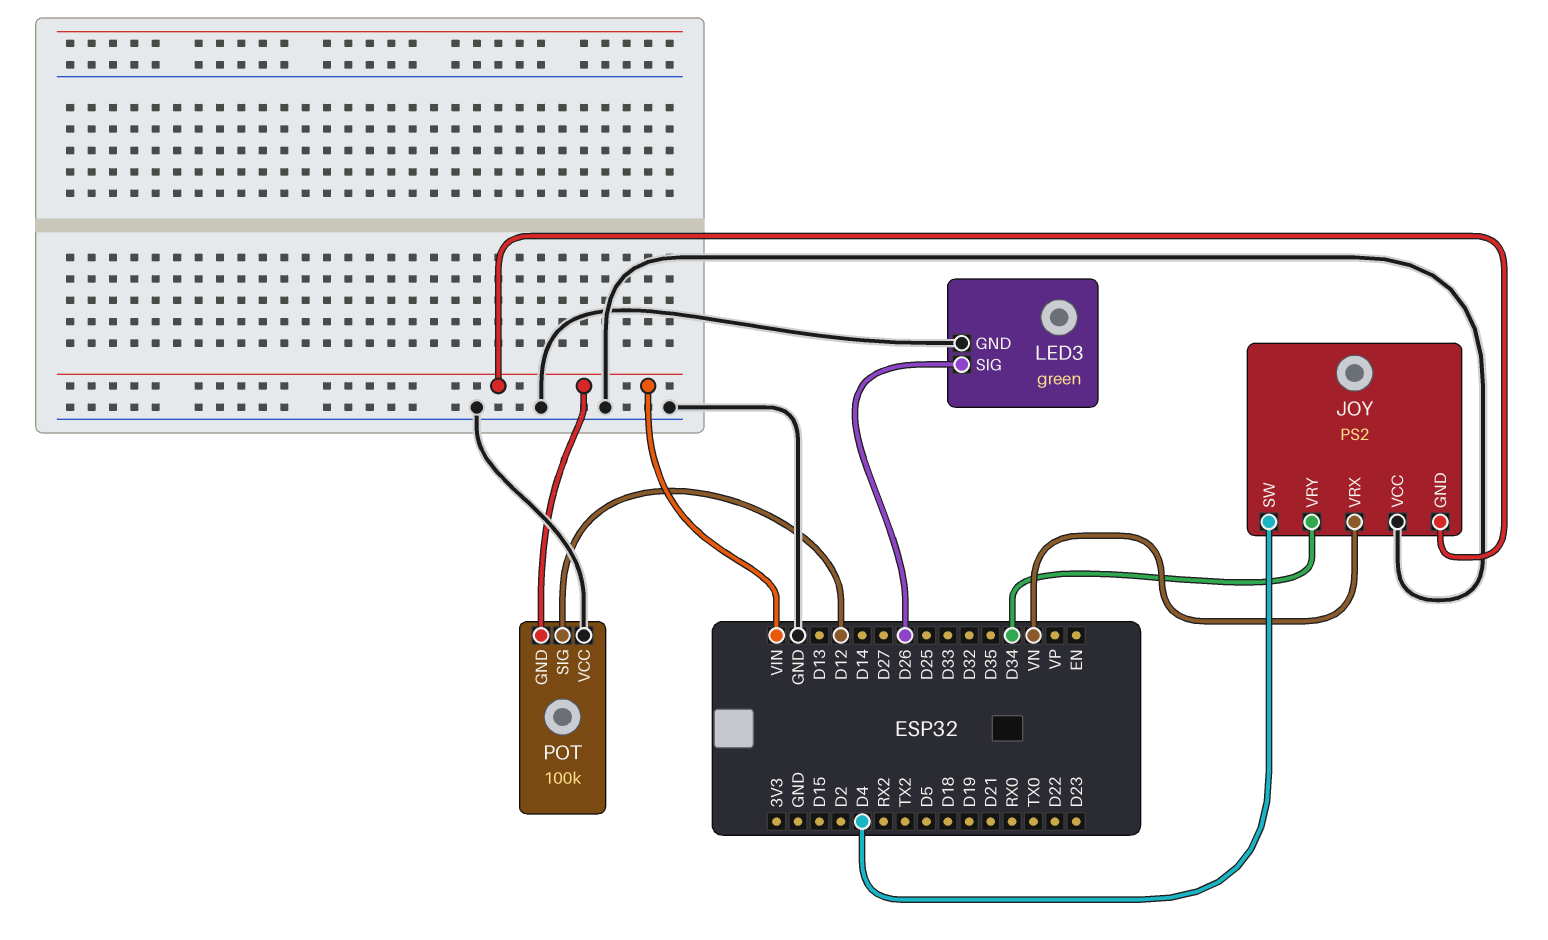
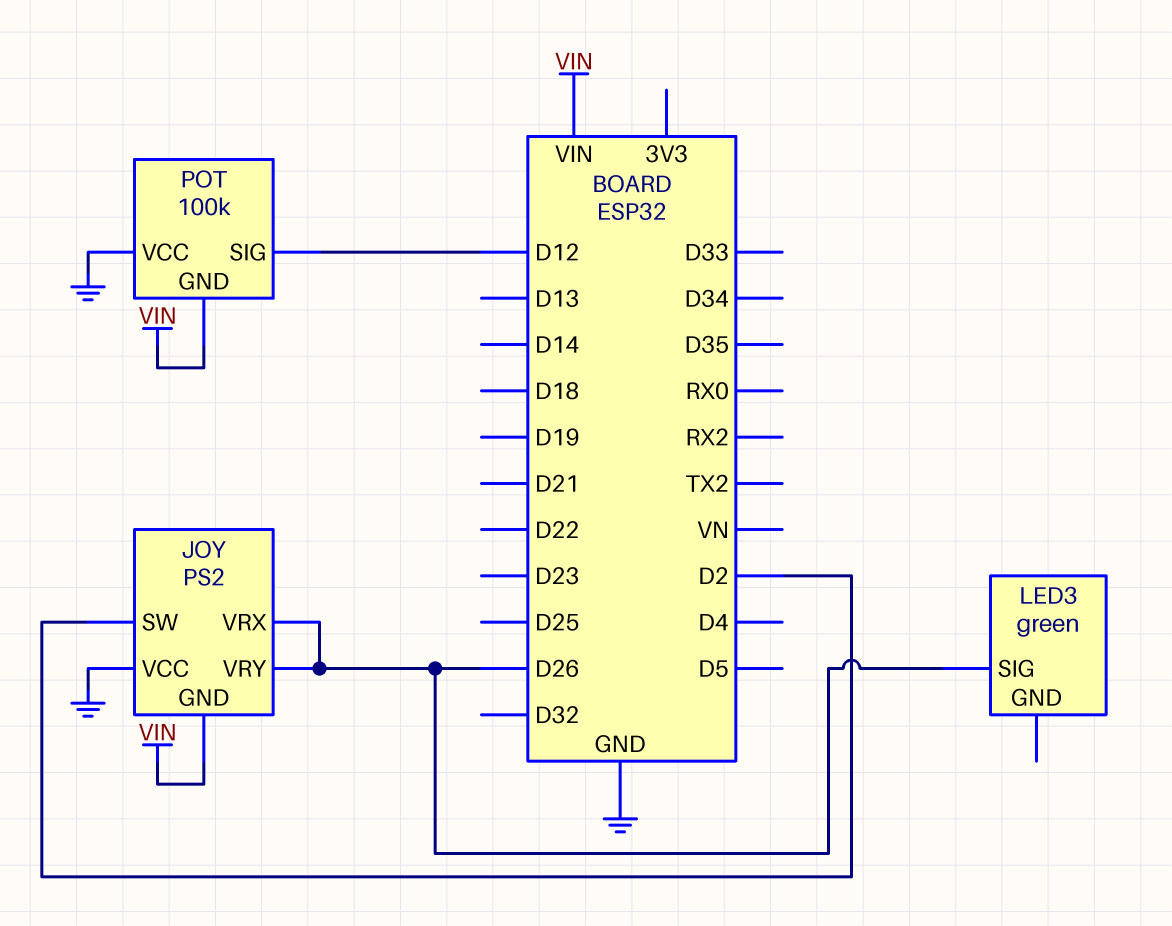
JOY pin SW: D4 -> D2
JOY pin VRX: VN -> D26
JOY pin VRY: D34 -> D26
LED3 pin GND: GND -> none

